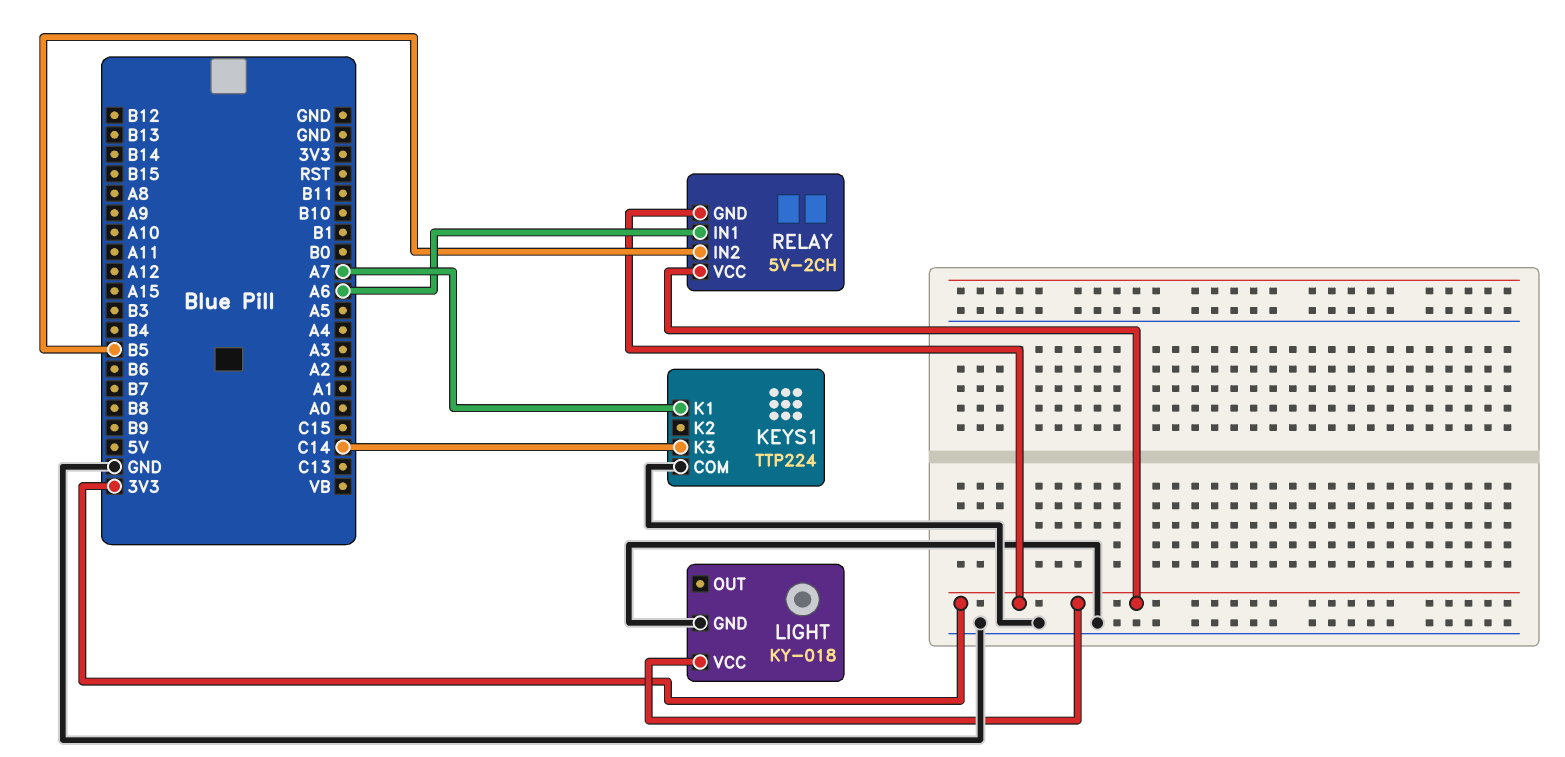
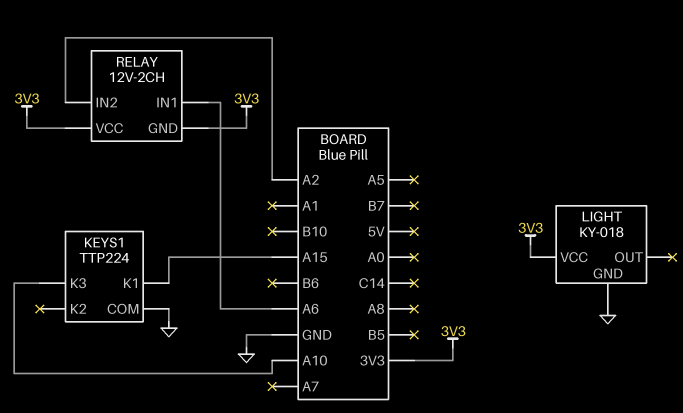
KEYS1 pin K1: A7 -> A15
KEYS1 pin K3: C14 -> A10
RELAY: 5V-2CH -> 12V-2CH
RELAY pin IN2: B5 -> A2

